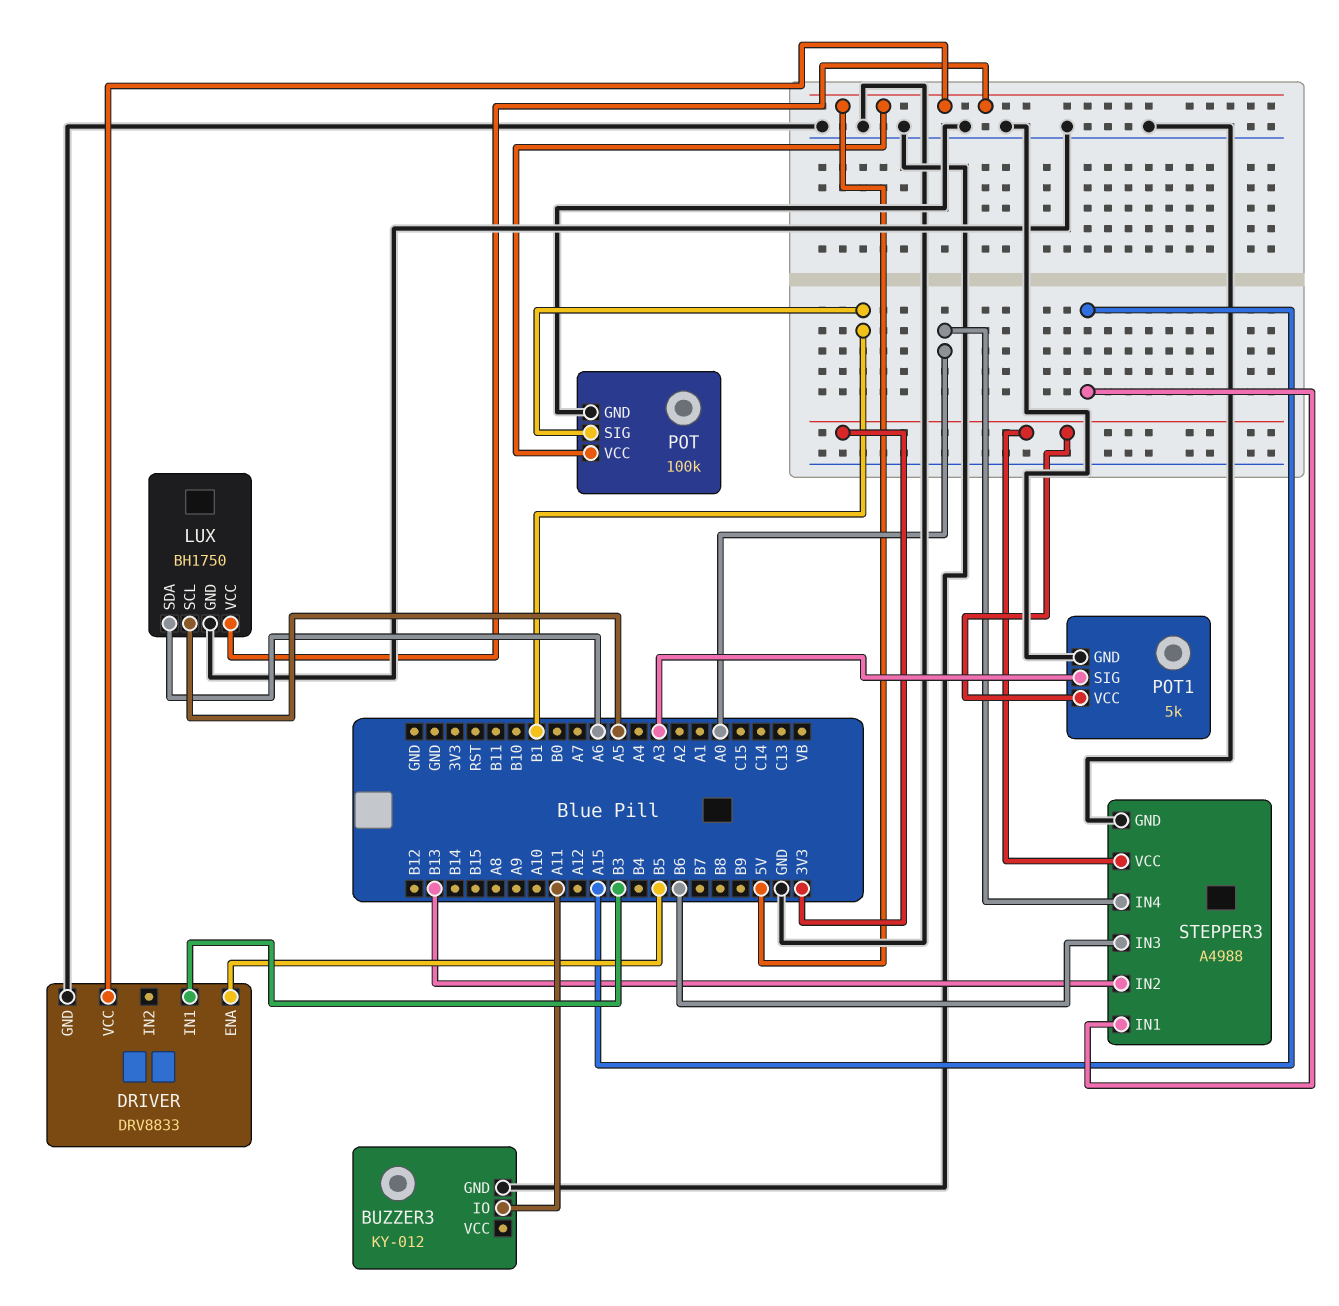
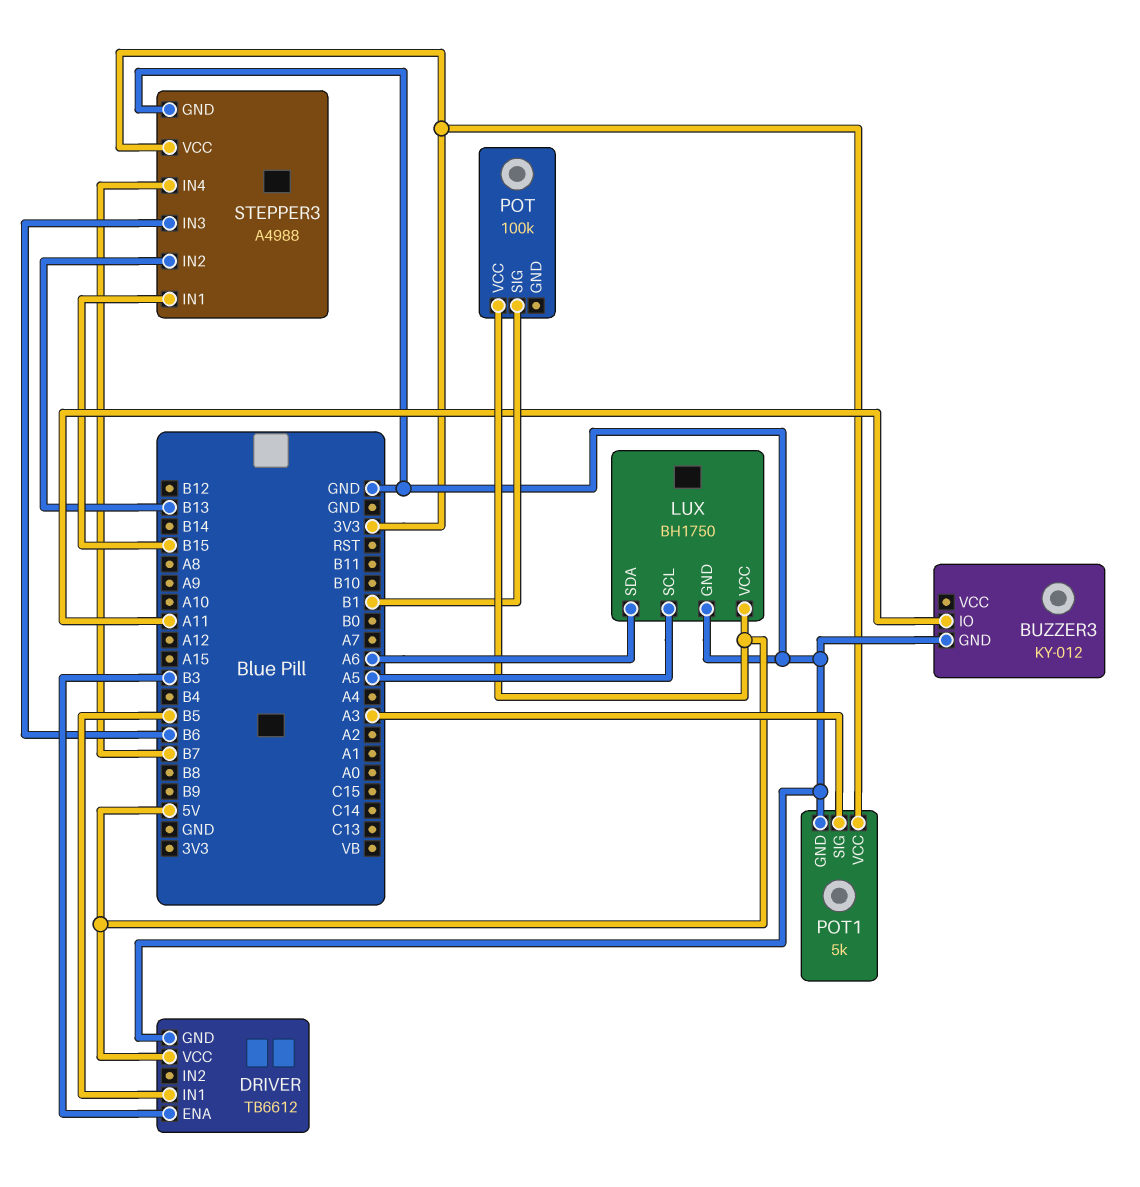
DRIVER: DRV8833 -> TB6612
DRIVER pin ENA: B5 -> B3
DRIVER pin IN1: B3 -> B5
POT pin GND: GND -> none
STEPPER3 pin IN1: A15 -> B15
STEPPER3 pin IN4: A0 -> B7

